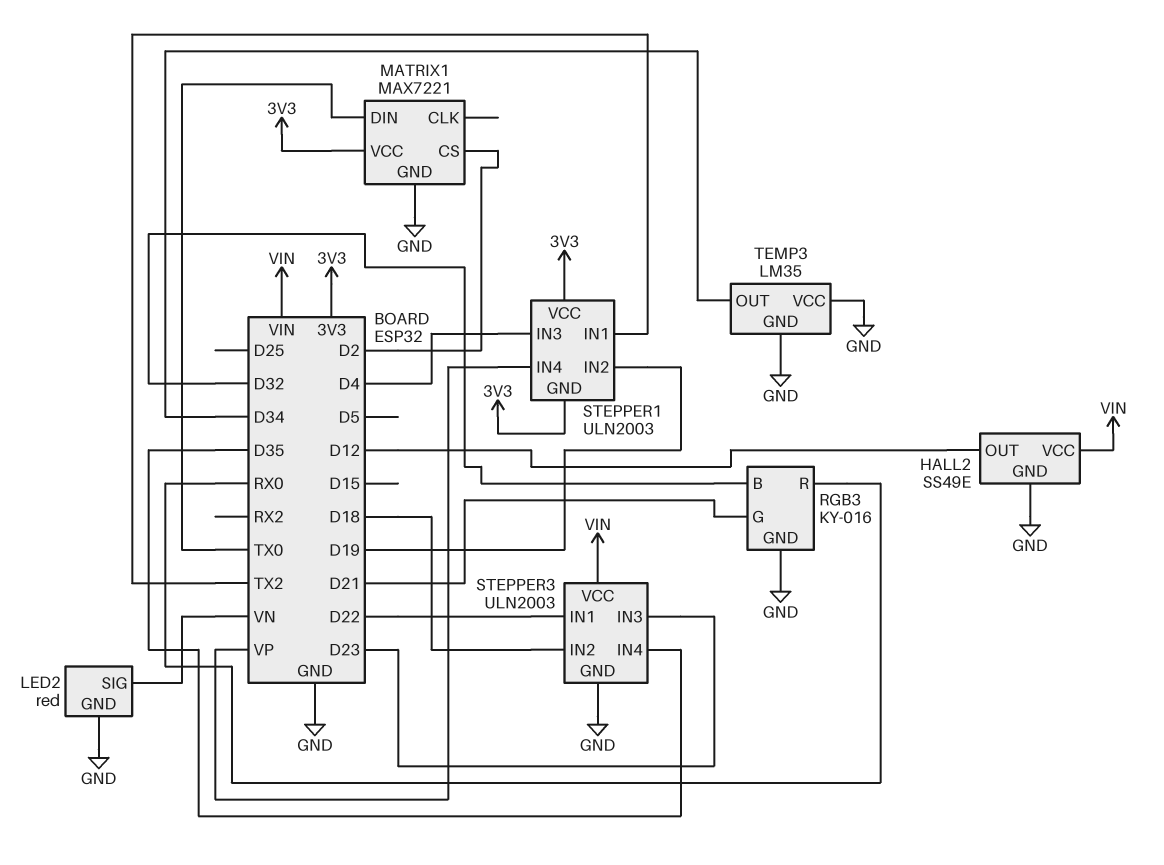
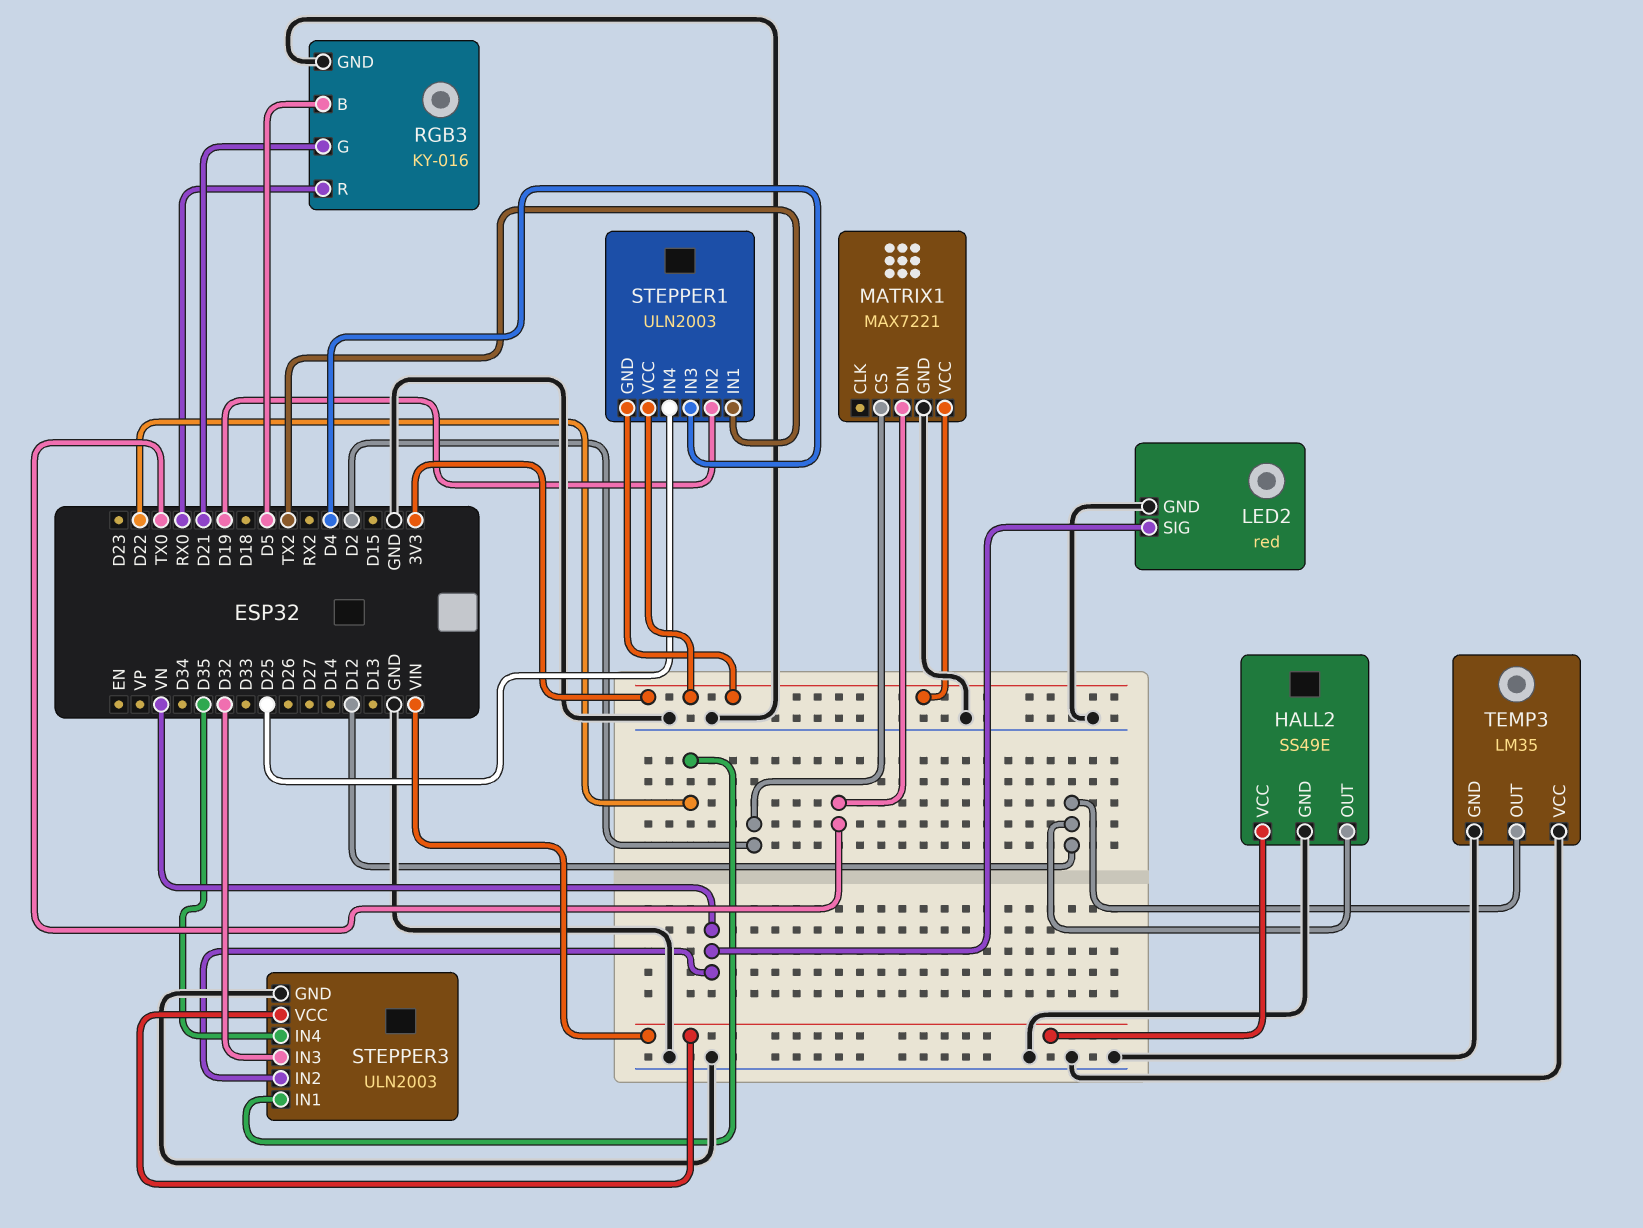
RGB3 pin B: D32 -> D5
STEPPER1 pin IN4: VP -> D25
STEPPER3 pin IN2: D18 -> VN
STEPPER3 pin IN3: D23 -> D32
TEMP3 pin OUT: D34 -> D12

